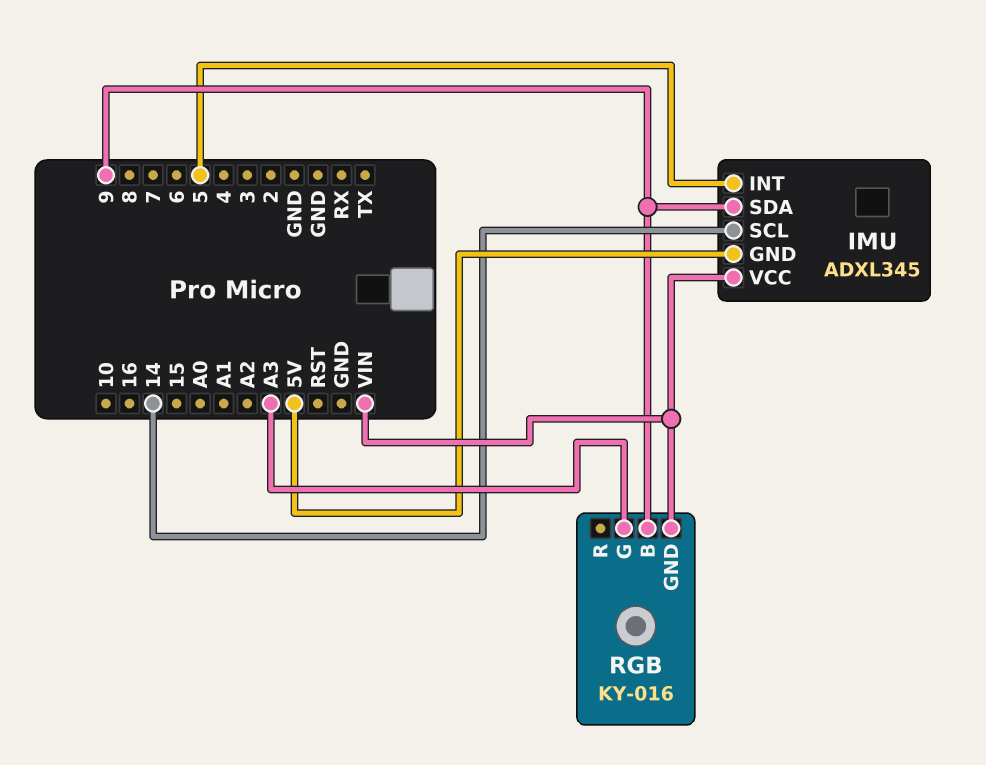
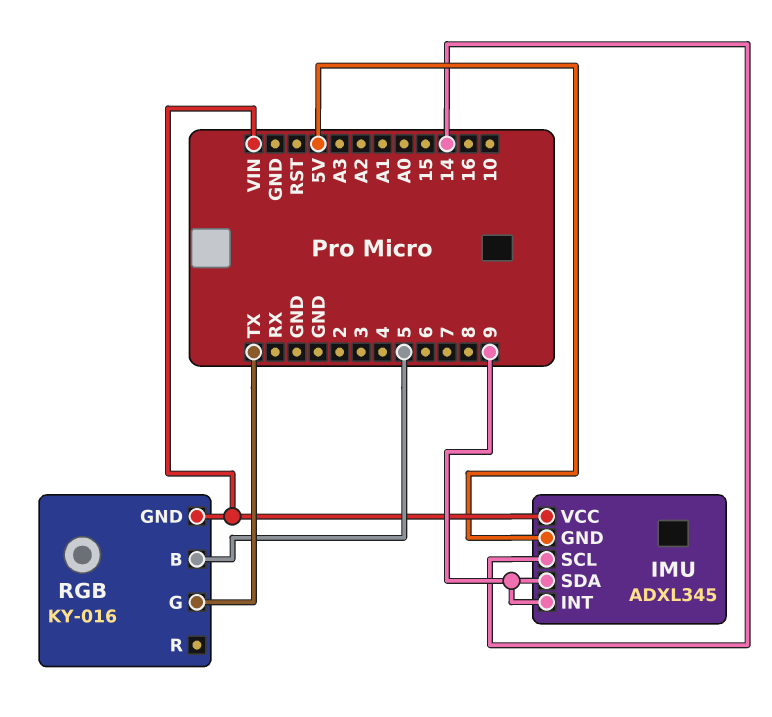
IMU pin INT: 5 -> 9
RGB pin B: 9 -> 5
RGB pin G: A3 -> TX

